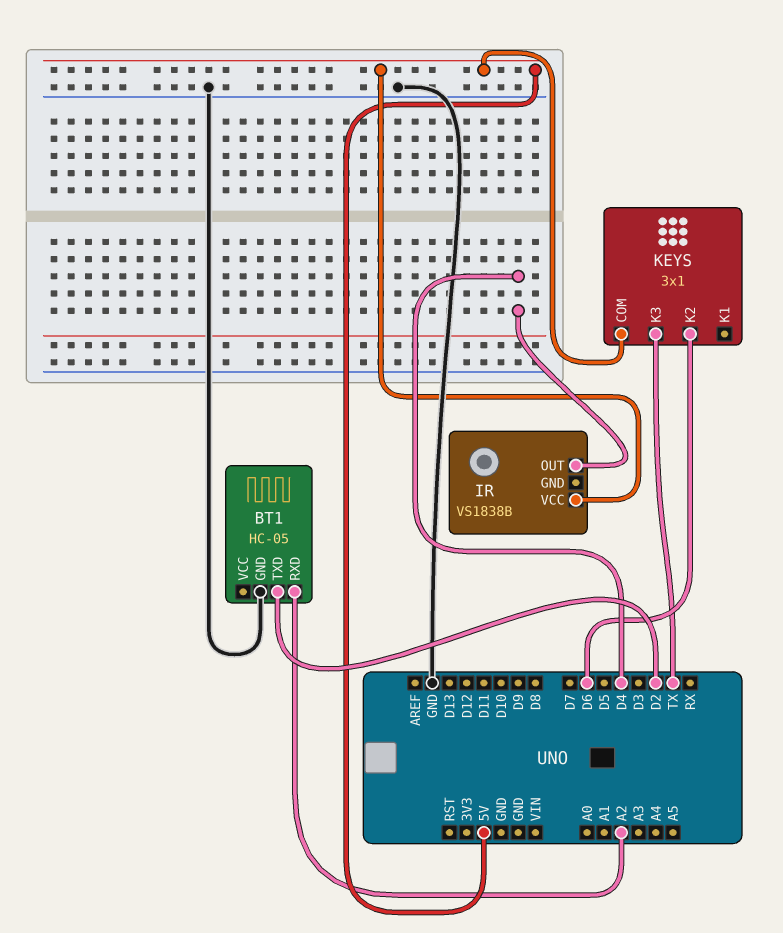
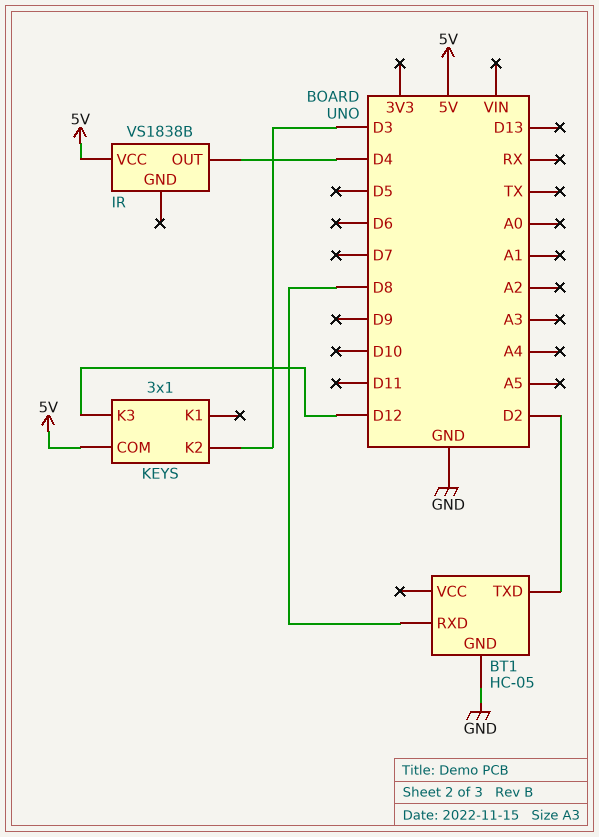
BT1 pin RXD: A2 -> D8
KEYS pin K2: D6 -> D3
KEYS pin K3: TX -> D12

